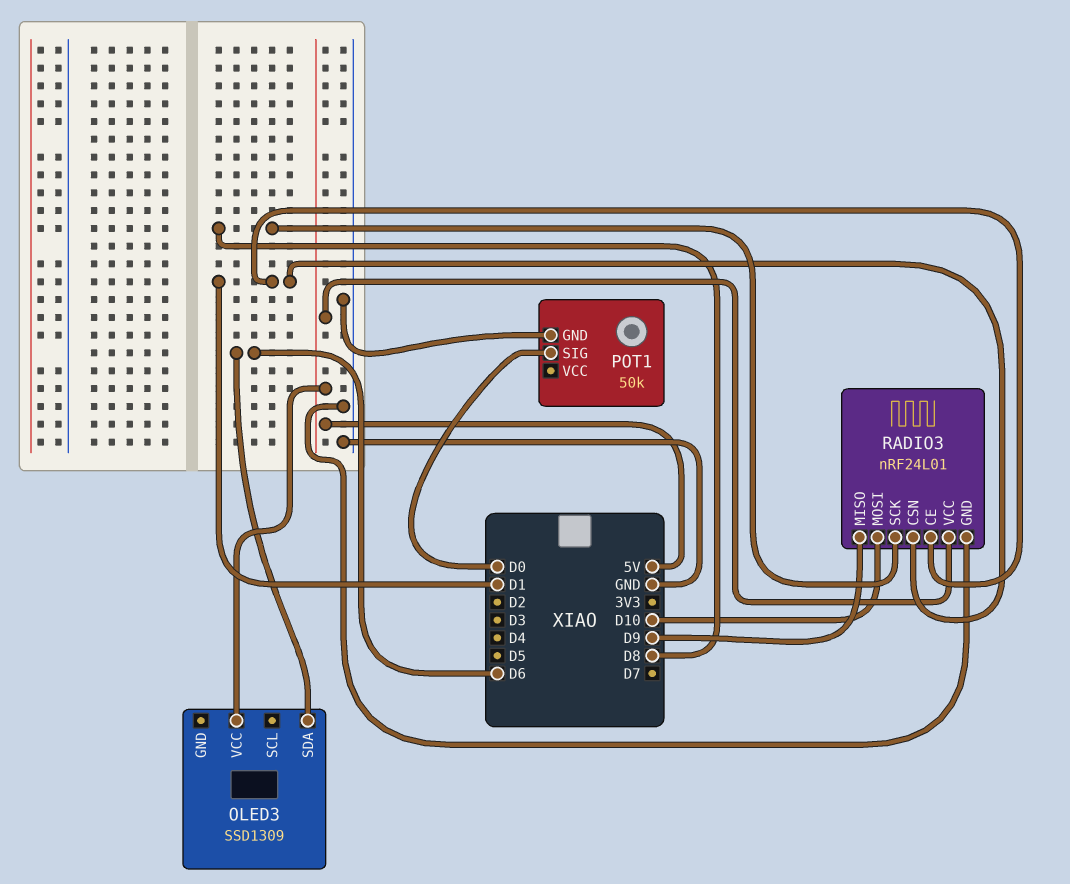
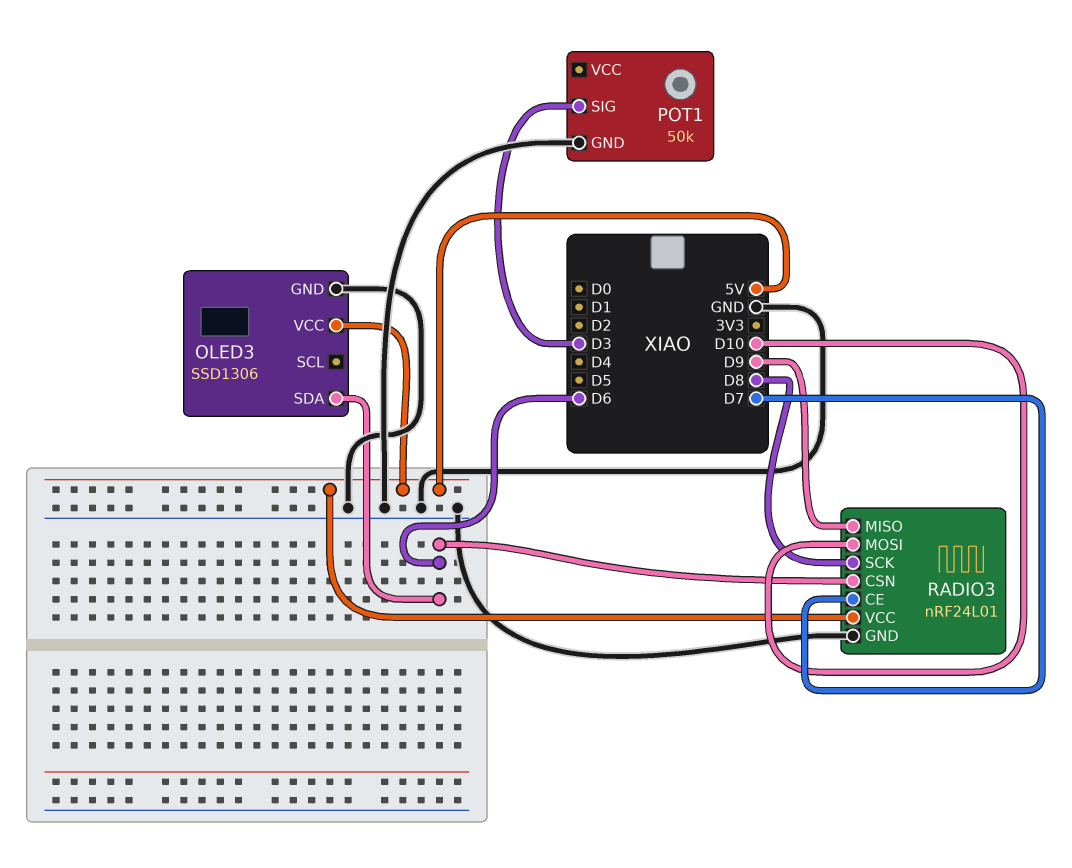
OLED3: SSD1309 -> SSD1306
OLED3 pin GND: none -> GND
POT1 pin SIG: D0 -> D3
RADIO3 pin CE: D1 -> D7
RADIO3 pin CSN: D1 -> D6

